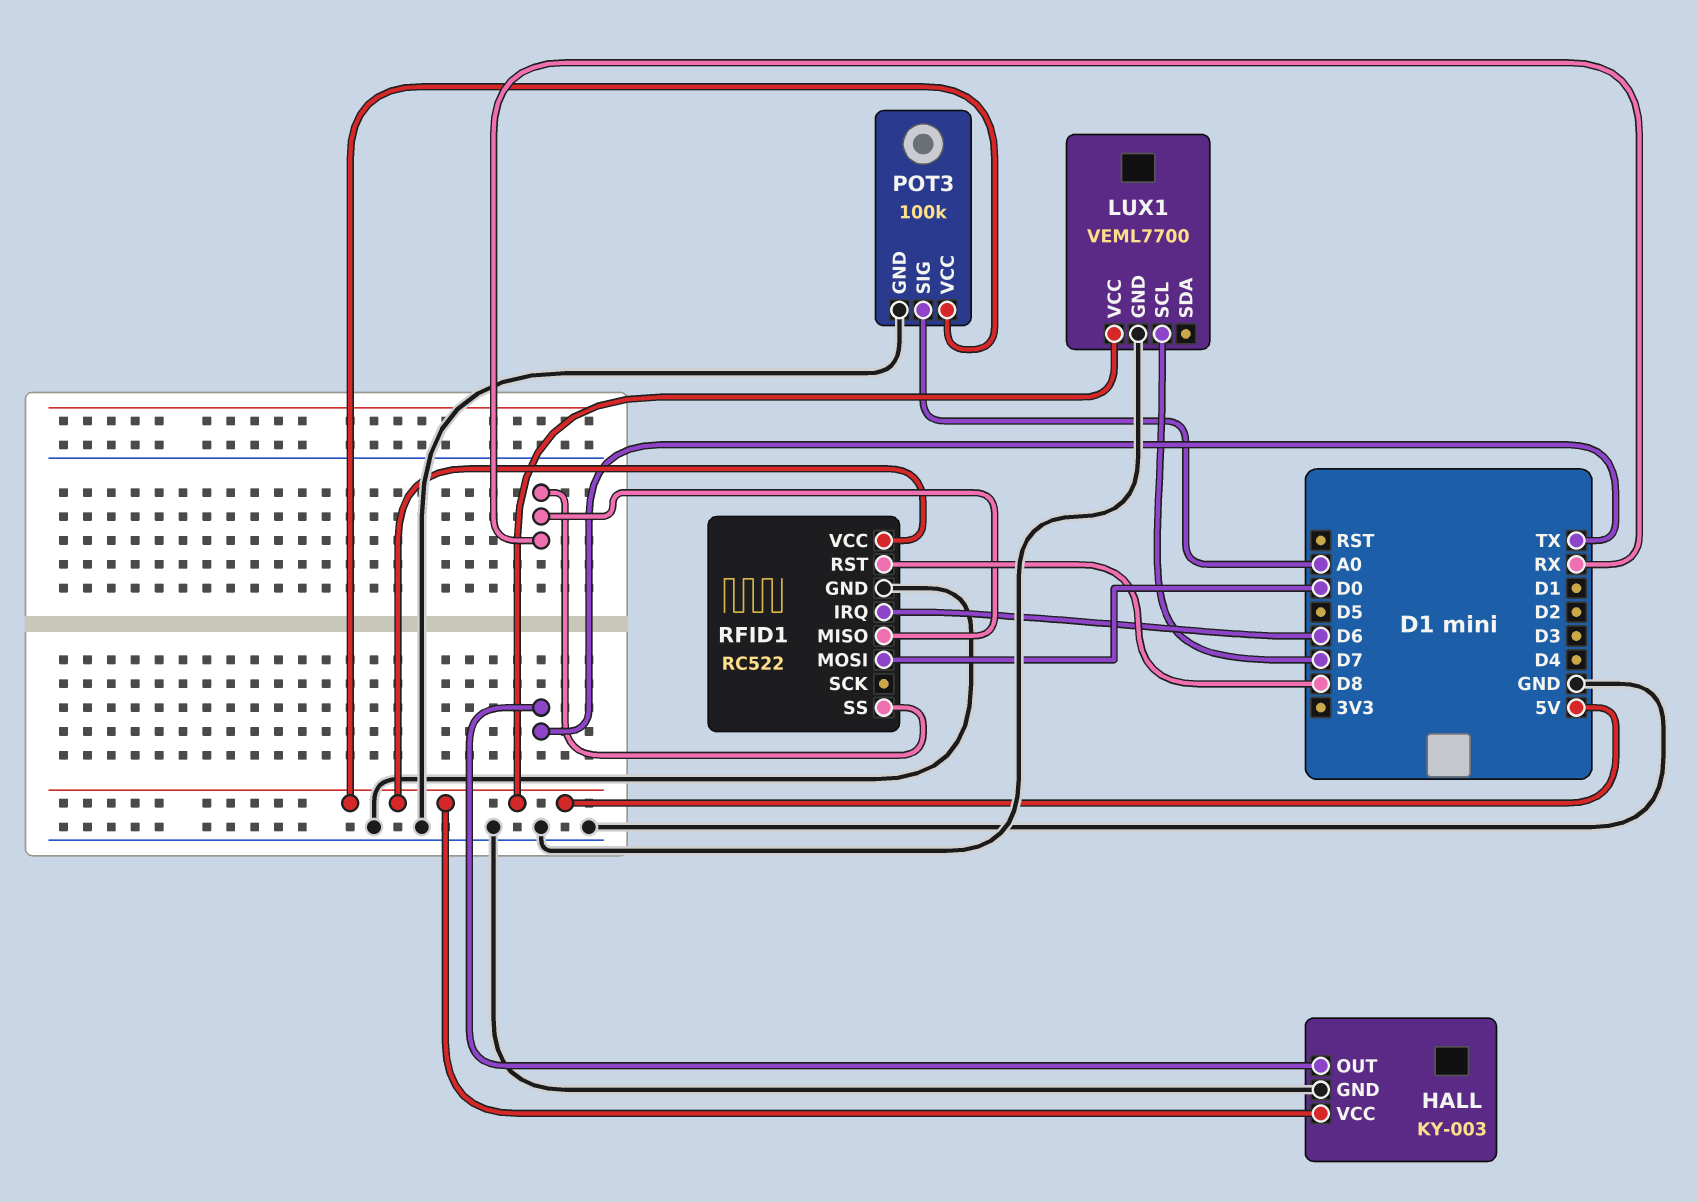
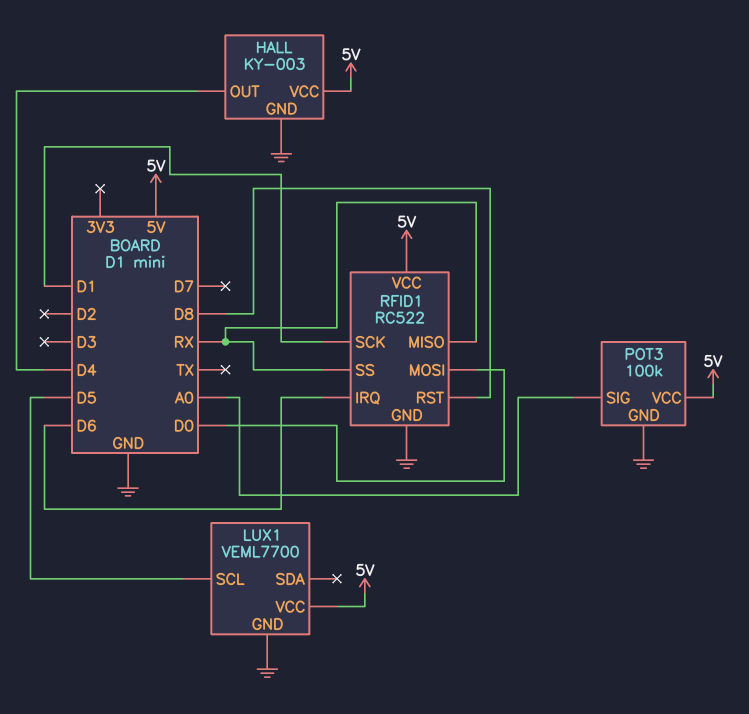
HALL pin OUT: TX -> D4
LUX1 pin SCL: D7 -> D5
RFID1 pin SCK: none -> D1

